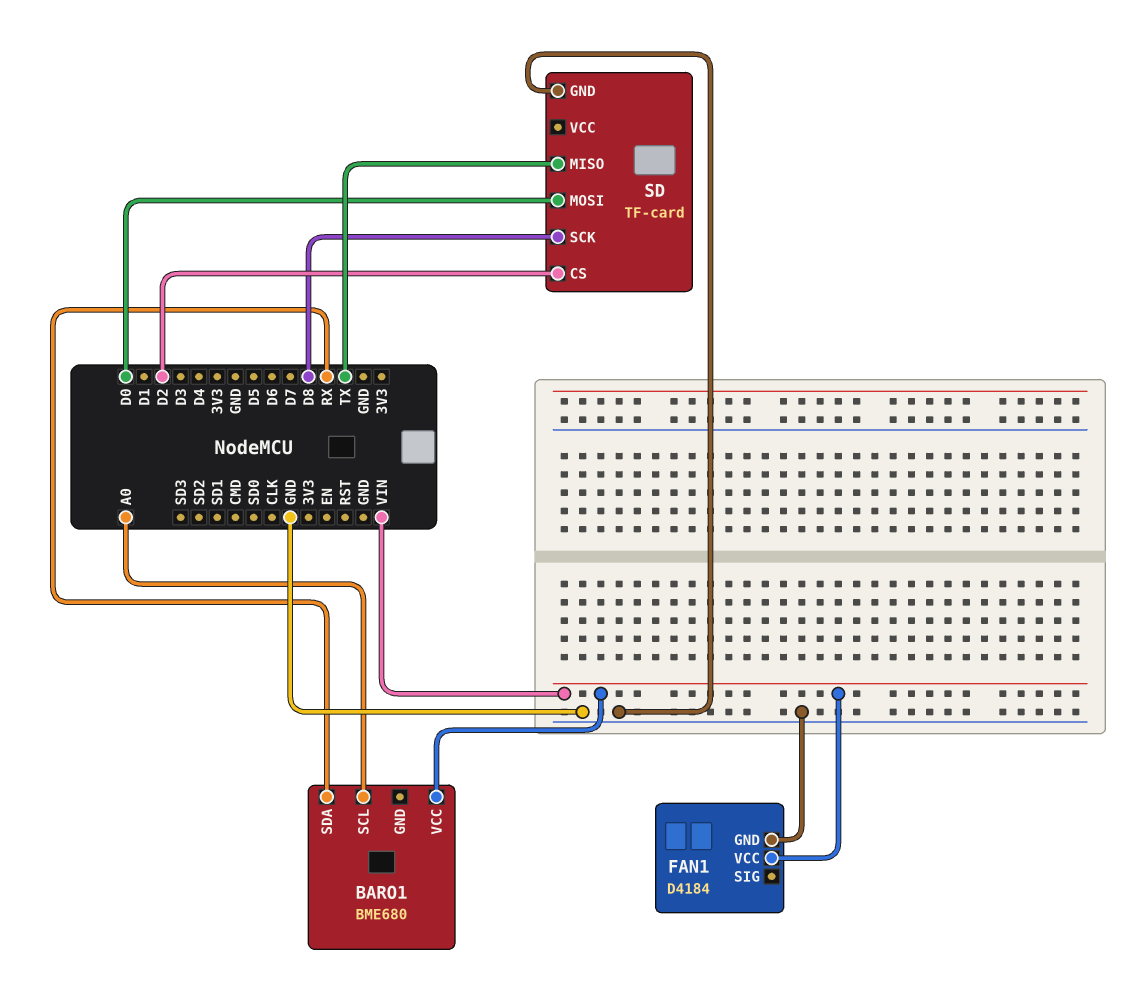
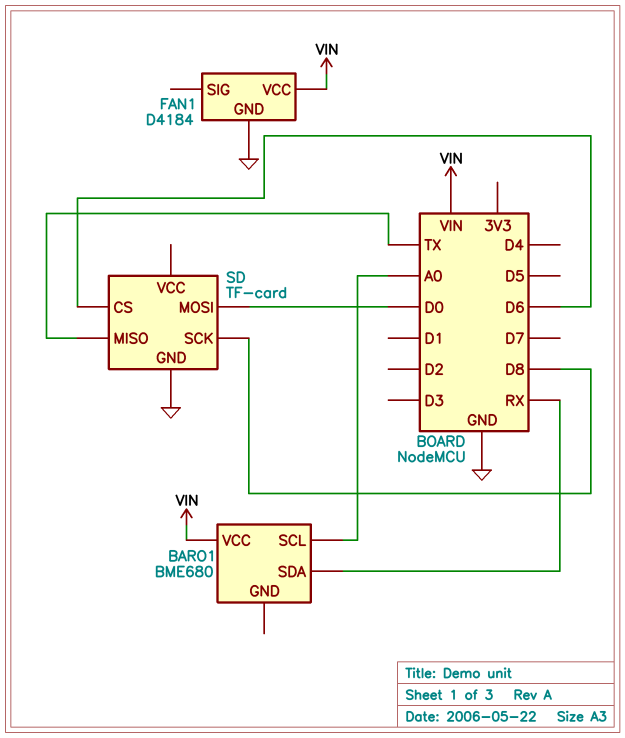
SD pin CS: D2 -> D6

